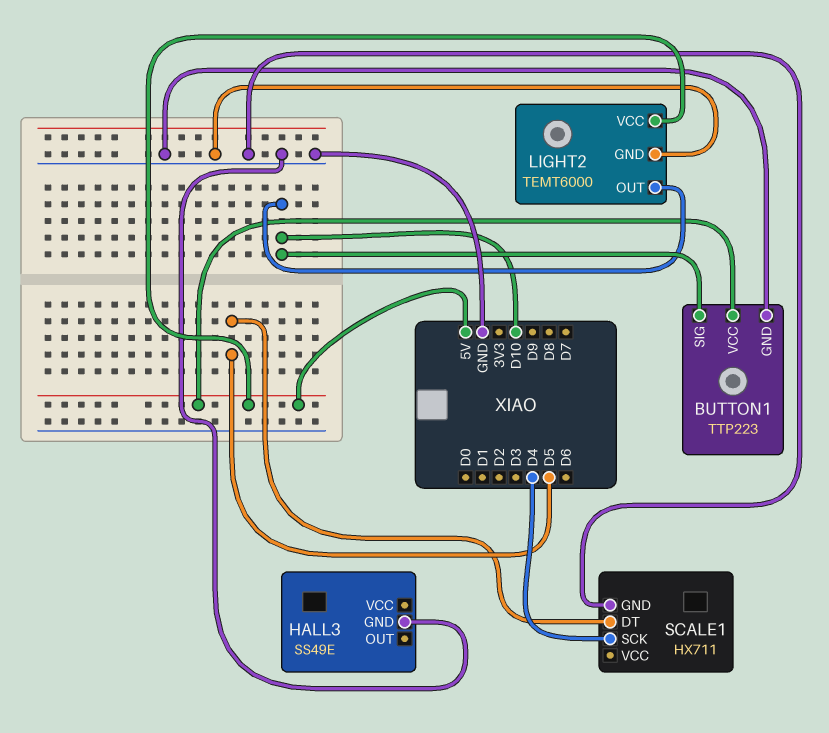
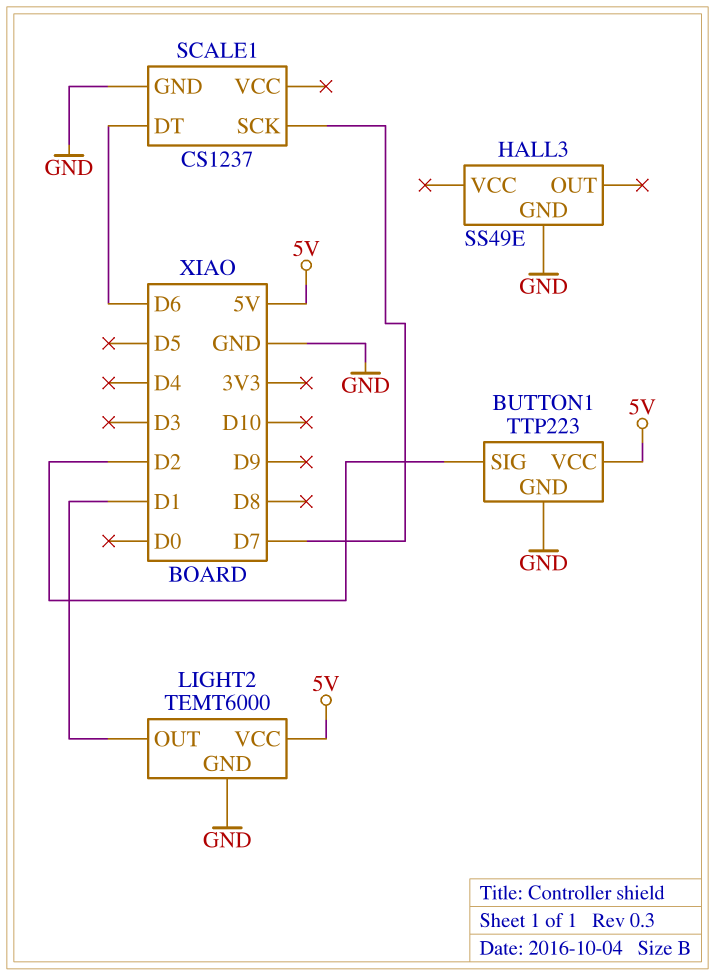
BUTTON1 pin SIG: D10 -> D2
LIGHT2 pin OUT: D10 -> D1
SCALE1: HX711 -> CS1237
SCALE1 pin DT: D5 -> D6
SCALE1 pin SCK: D4 -> D7

